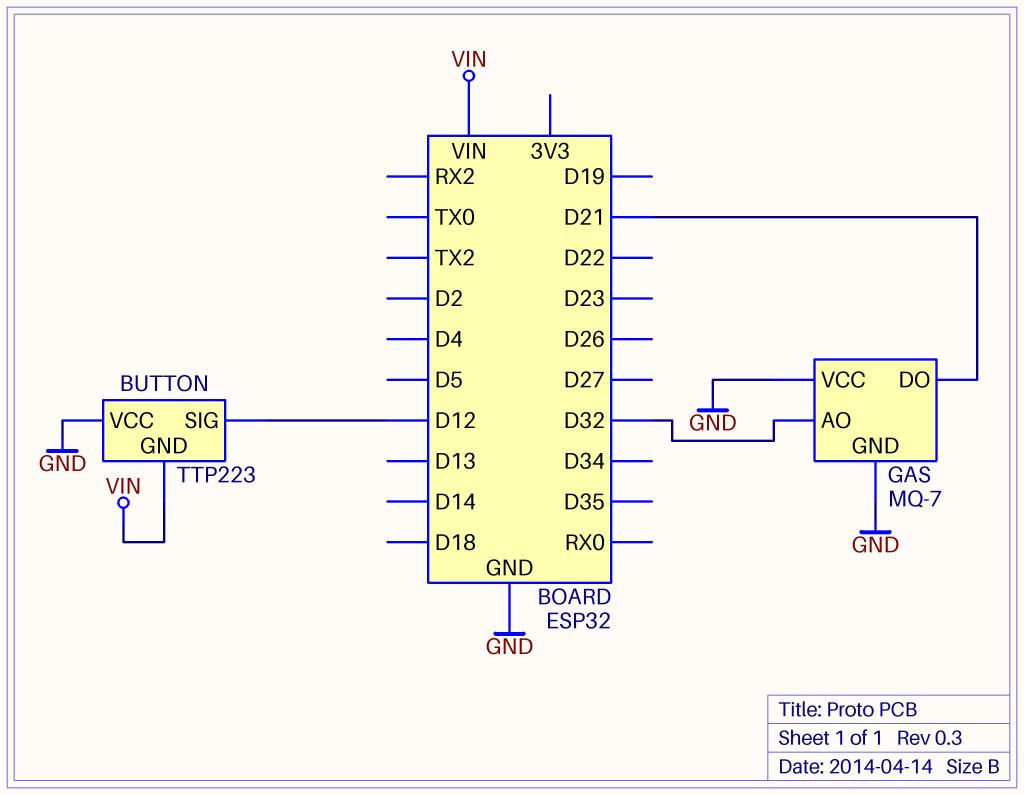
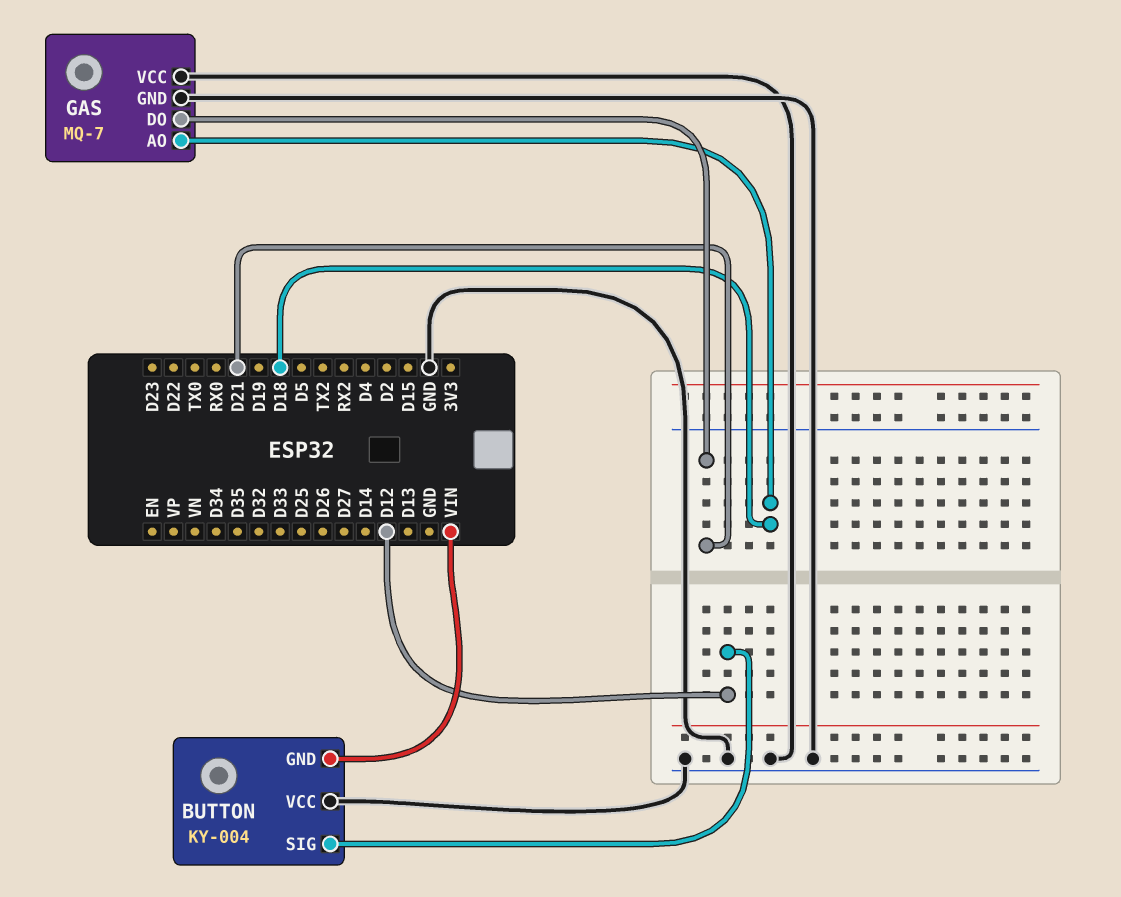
BUTTON: TTP223 -> KY-004
GAS pin AO: D32 -> D18

